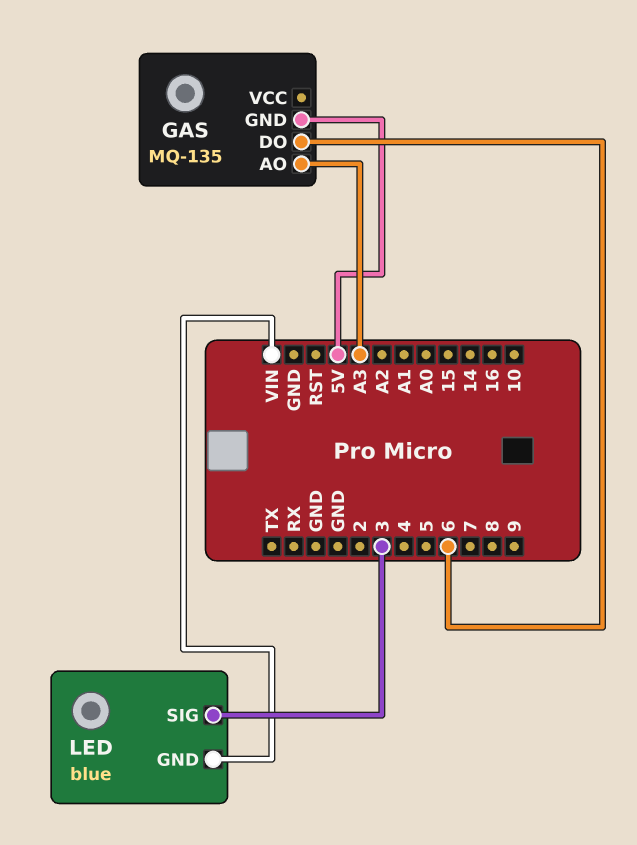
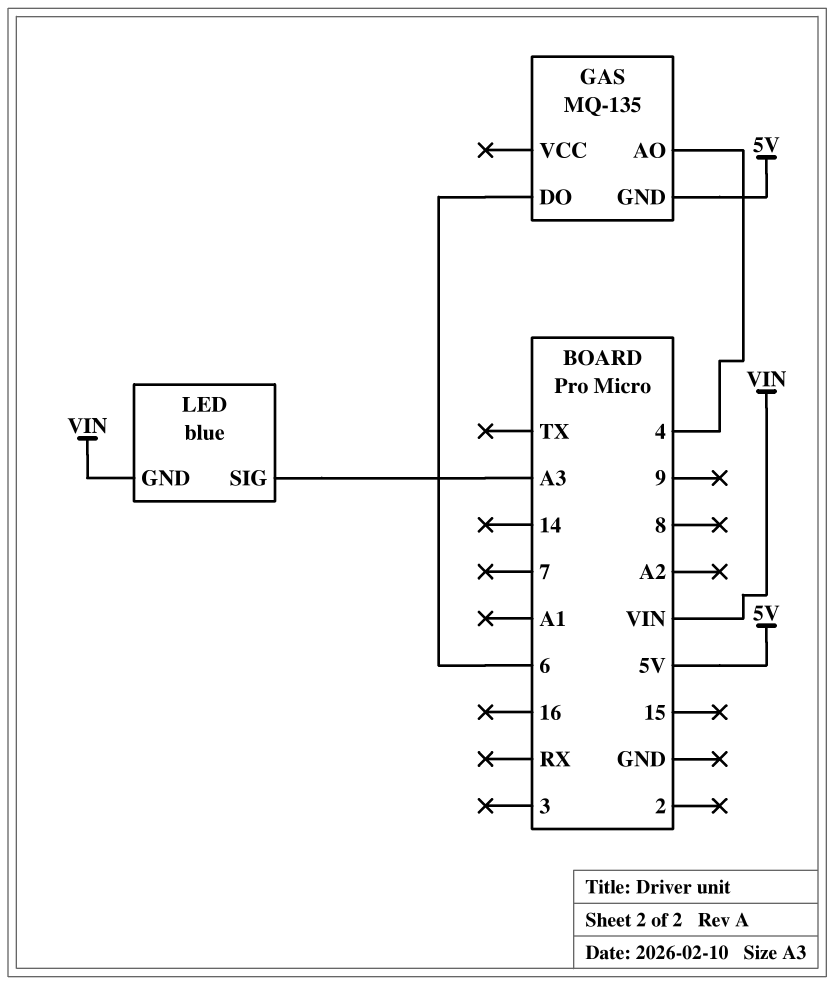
GAS pin AO: A3 -> 4
LED pin SIG: 3 -> A3

